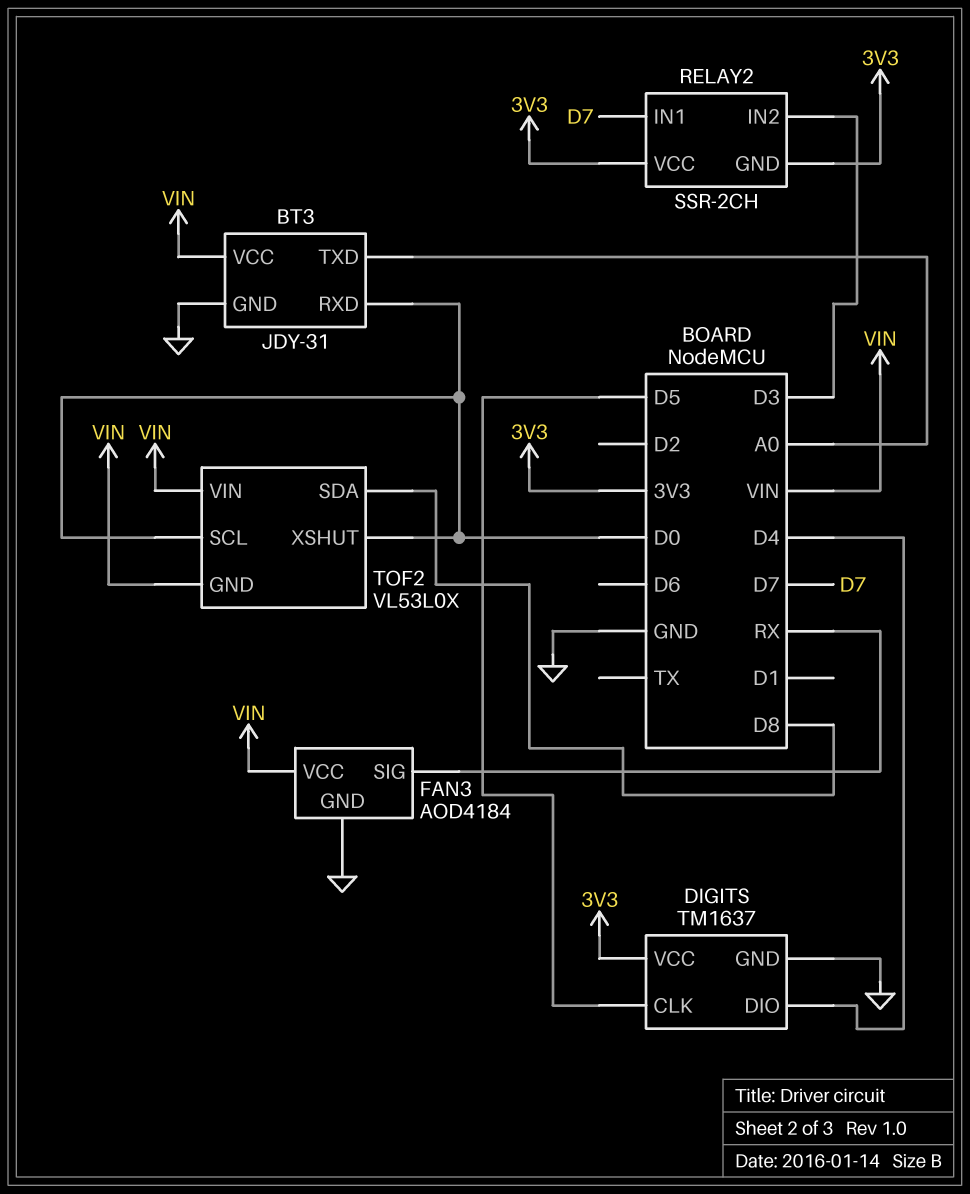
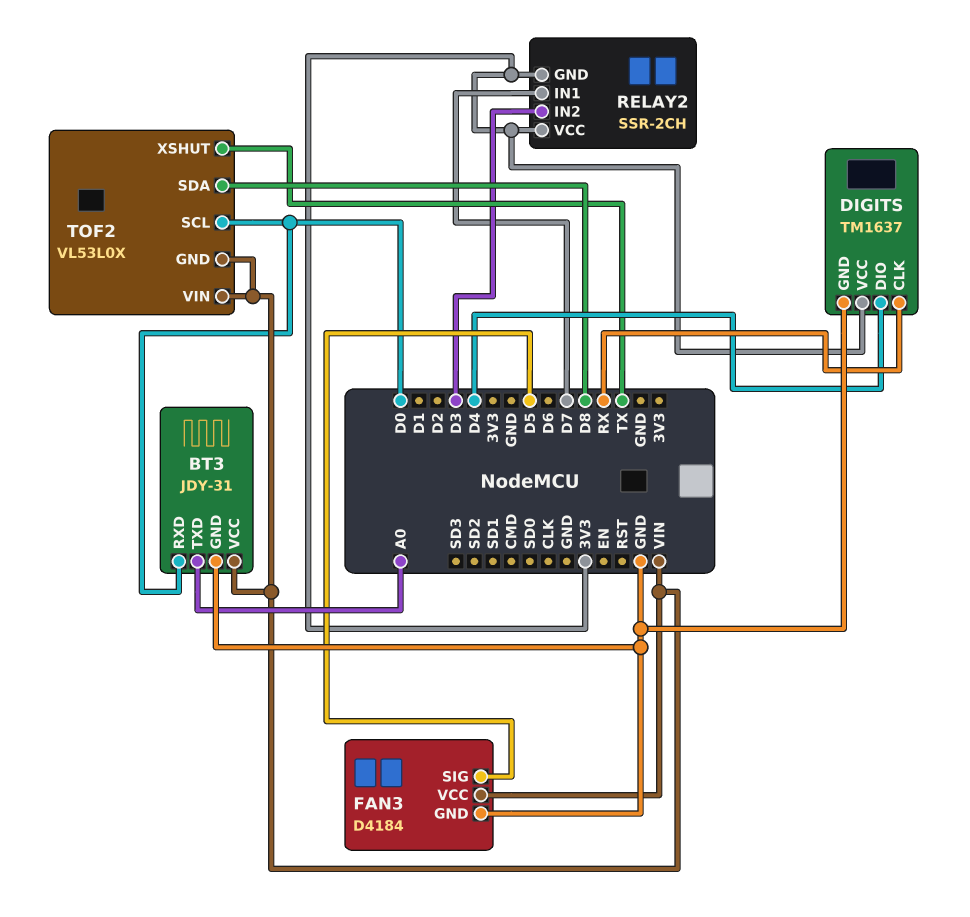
DIGITS pin CLK: D5 -> RX
FAN3: AOD4184 -> D4184
FAN3 pin SIG: RX -> D5
TOF2 pin XSHUT: D0 -> TX

